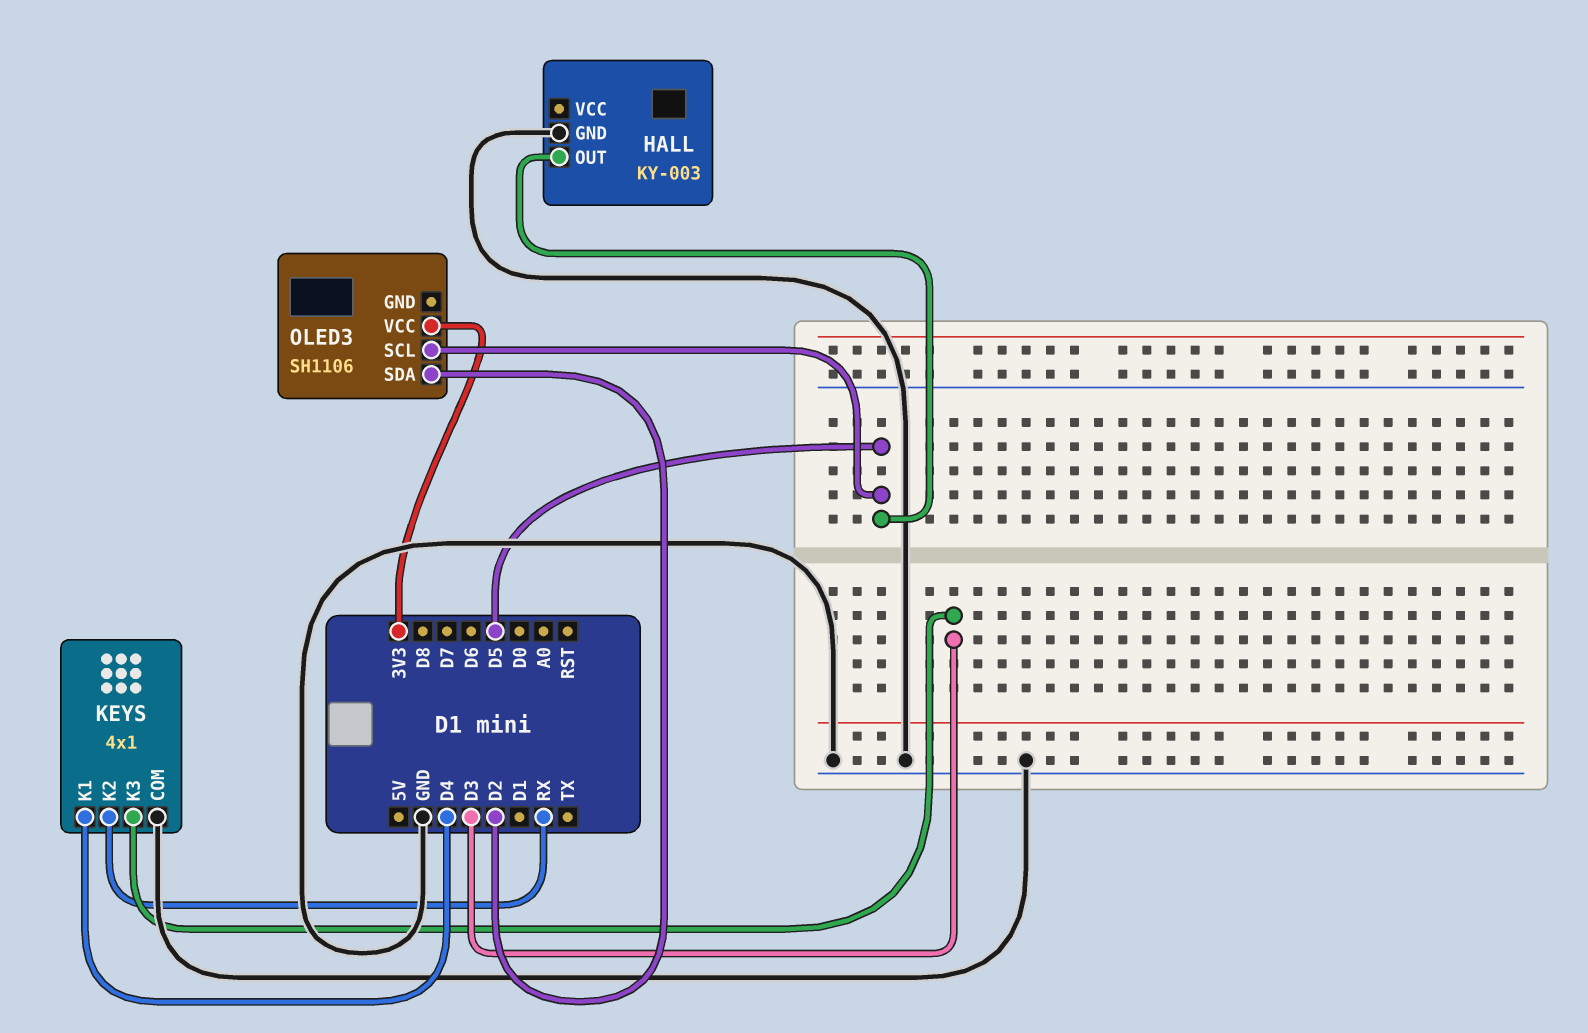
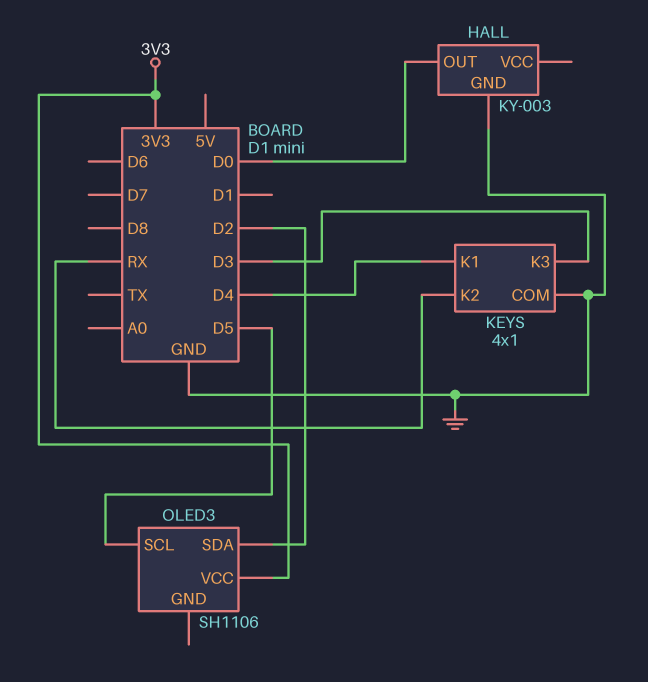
HALL pin OUT: D5 -> D0

